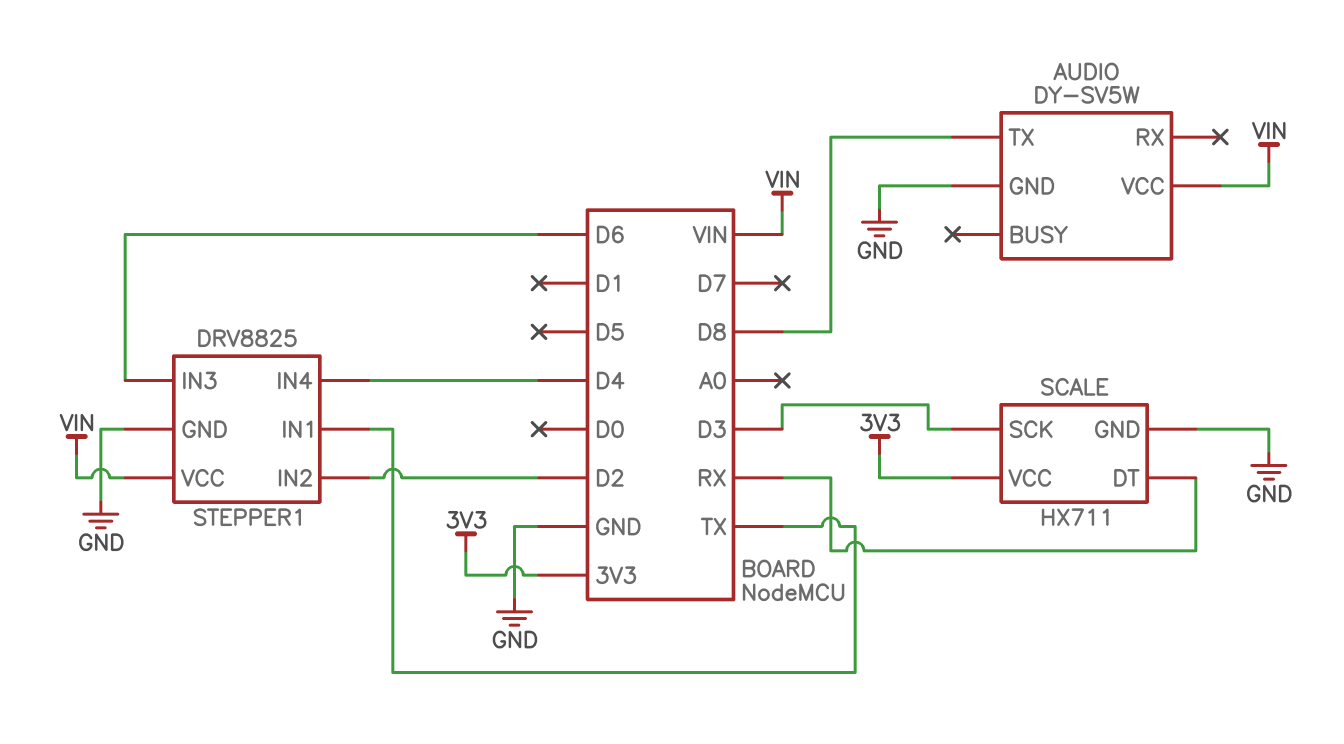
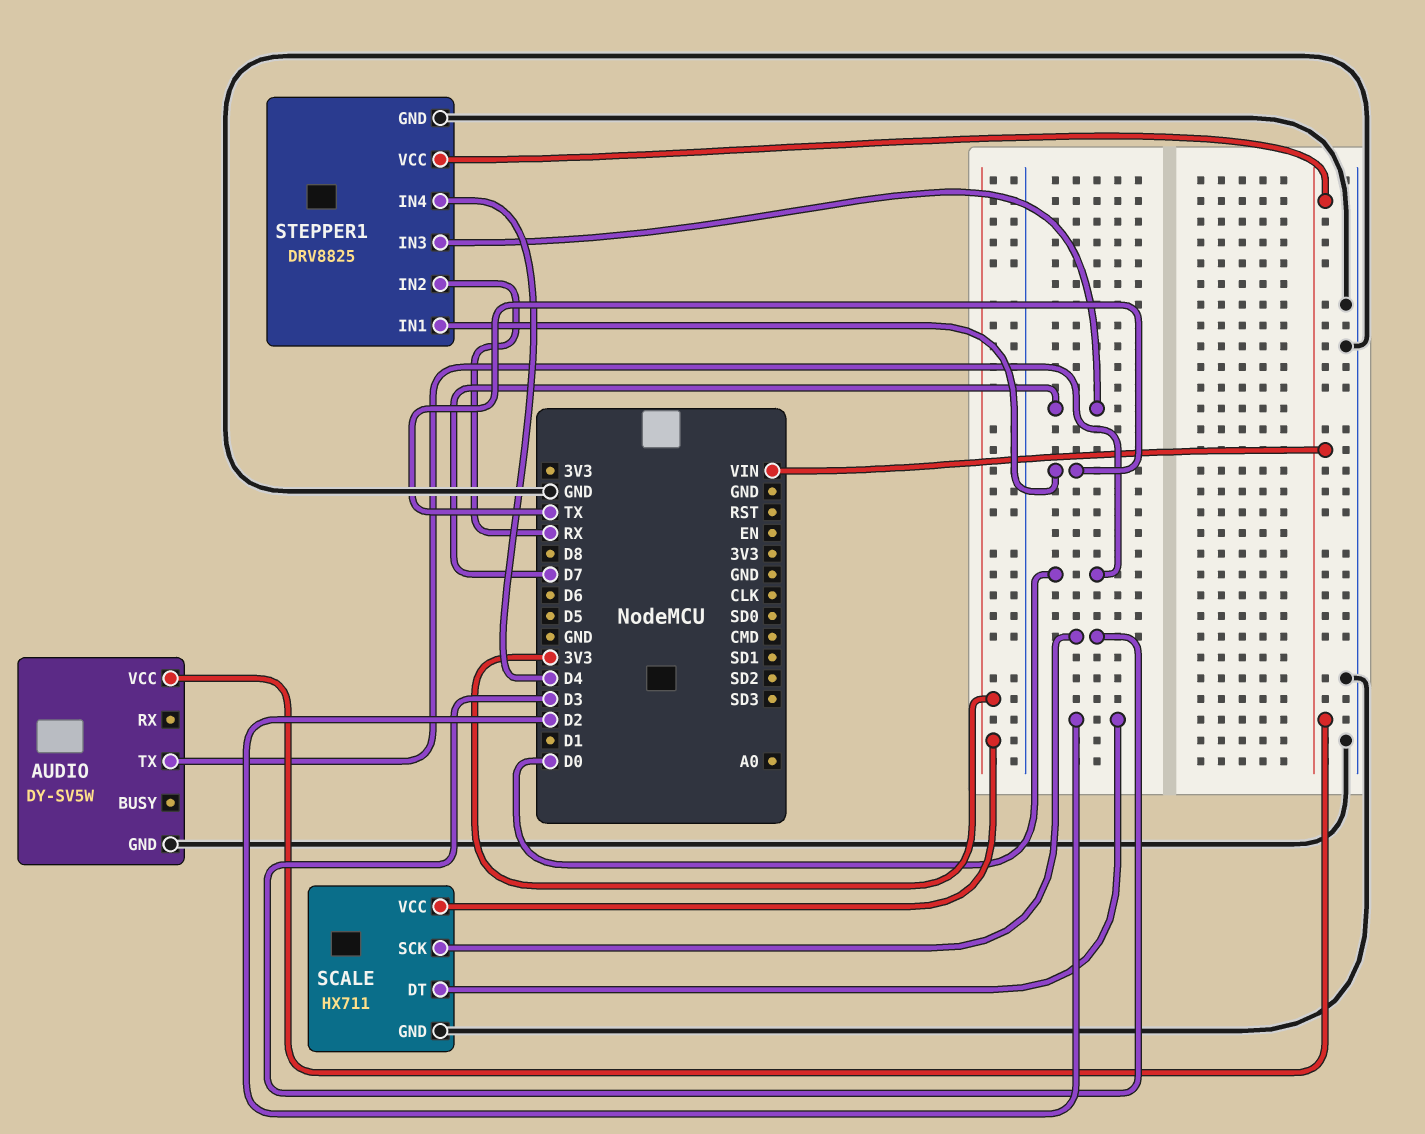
AUDIO pin TX: D8 -> D0
SCALE pin DT: RX -> D2
STEPPER1 pin IN2: D2 -> RX
STEPPER1 pin IN3: D6 -> D7

